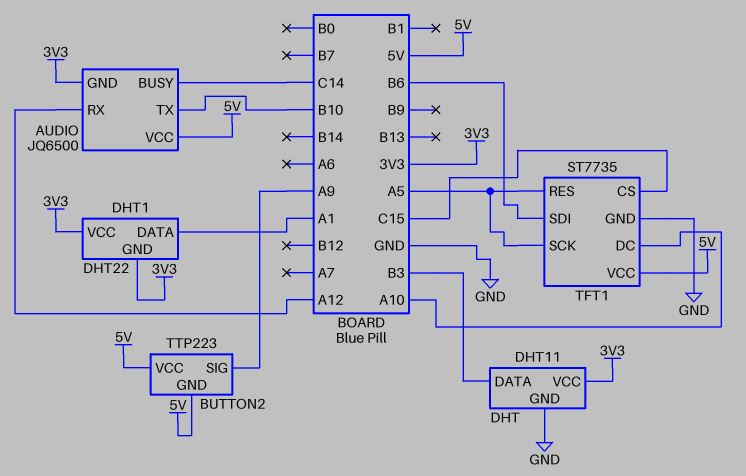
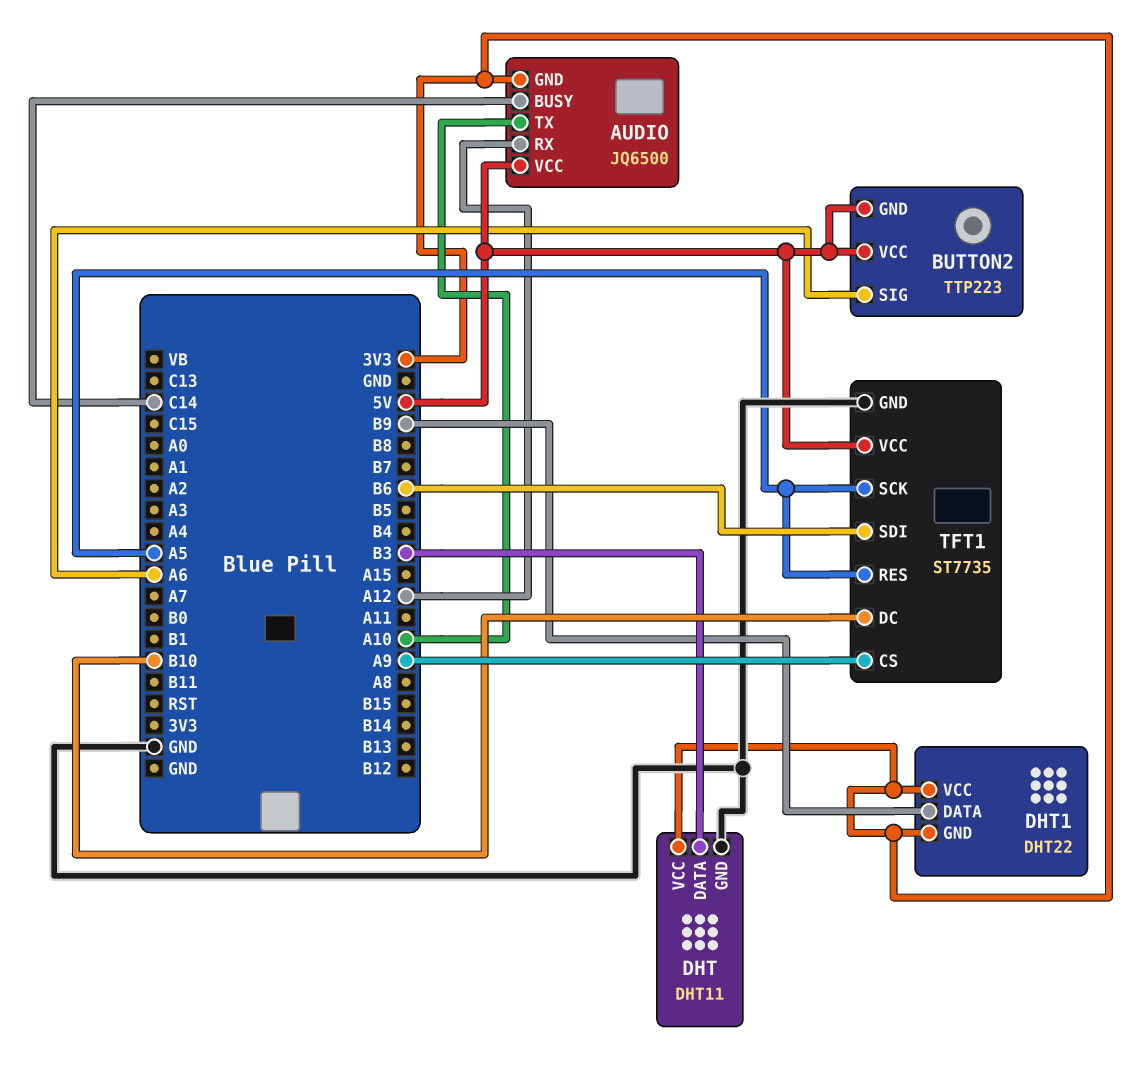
AUDIO pin TX: B10 -> A10
BUTTON2 pin SIG: A9 -> A6
DHT1 pin DATA: A1 -> B9
TFT1 pin CS: C15 -> A9
TFT1 pin DC: A10 -> B10

